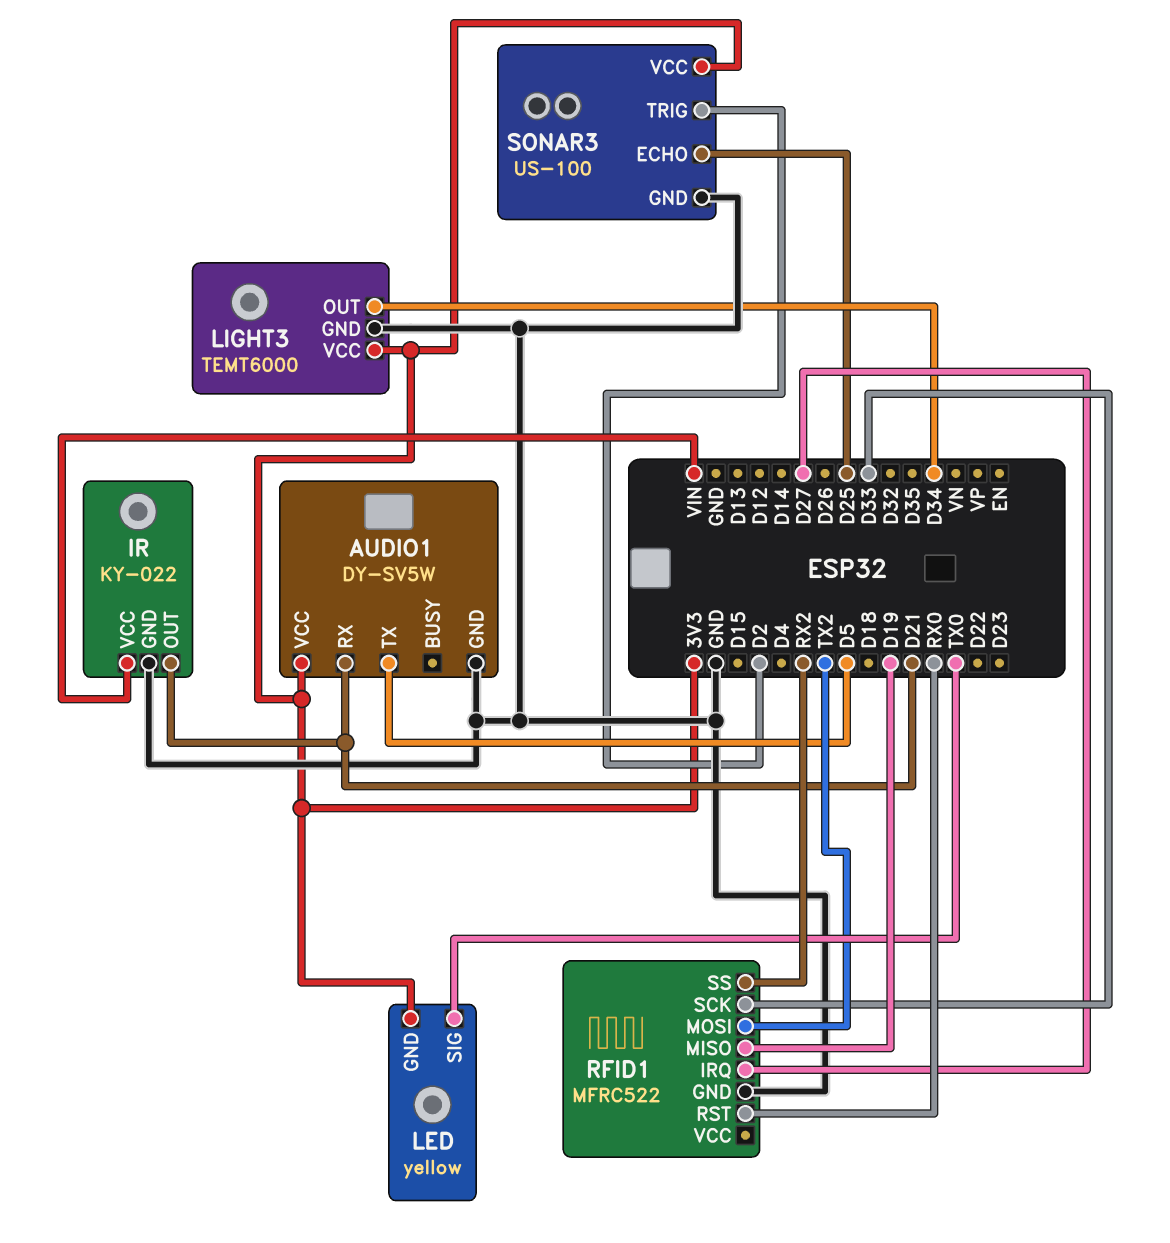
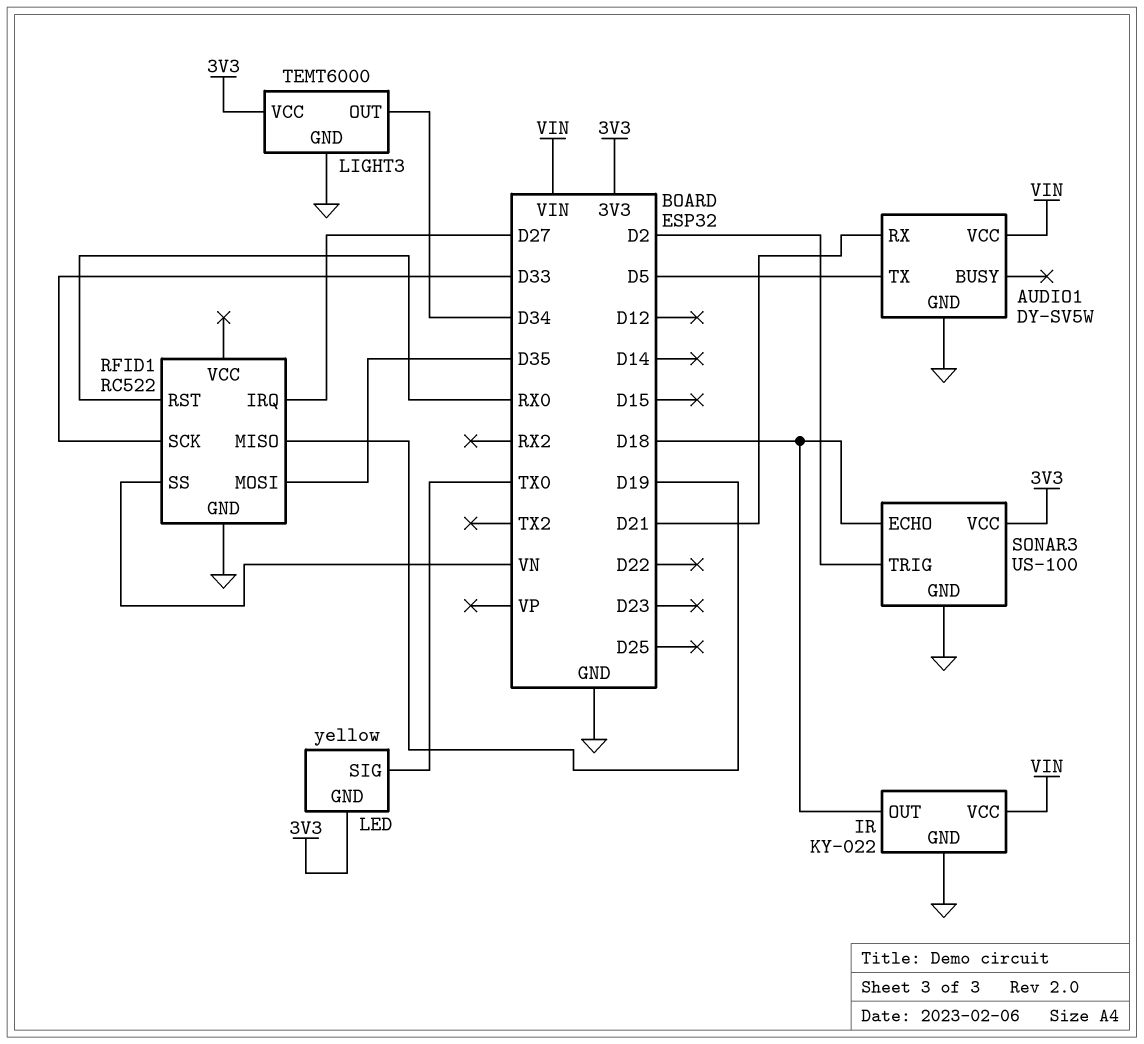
AUDIO1 pin VCC: 3V3 -> VIN
IR pin OUT: D21 -> D18
RFID1: MFRC522 -> RC522
RFID1 pin MOSI: TX2 -> D35
RFID1 pin SS: RX2 -> VN
SONAR3 pin ECHO: D25 -> D18

